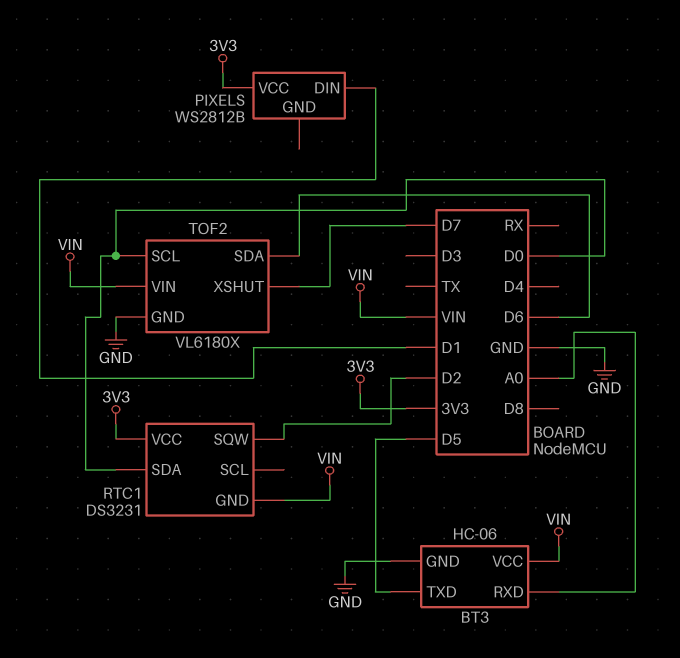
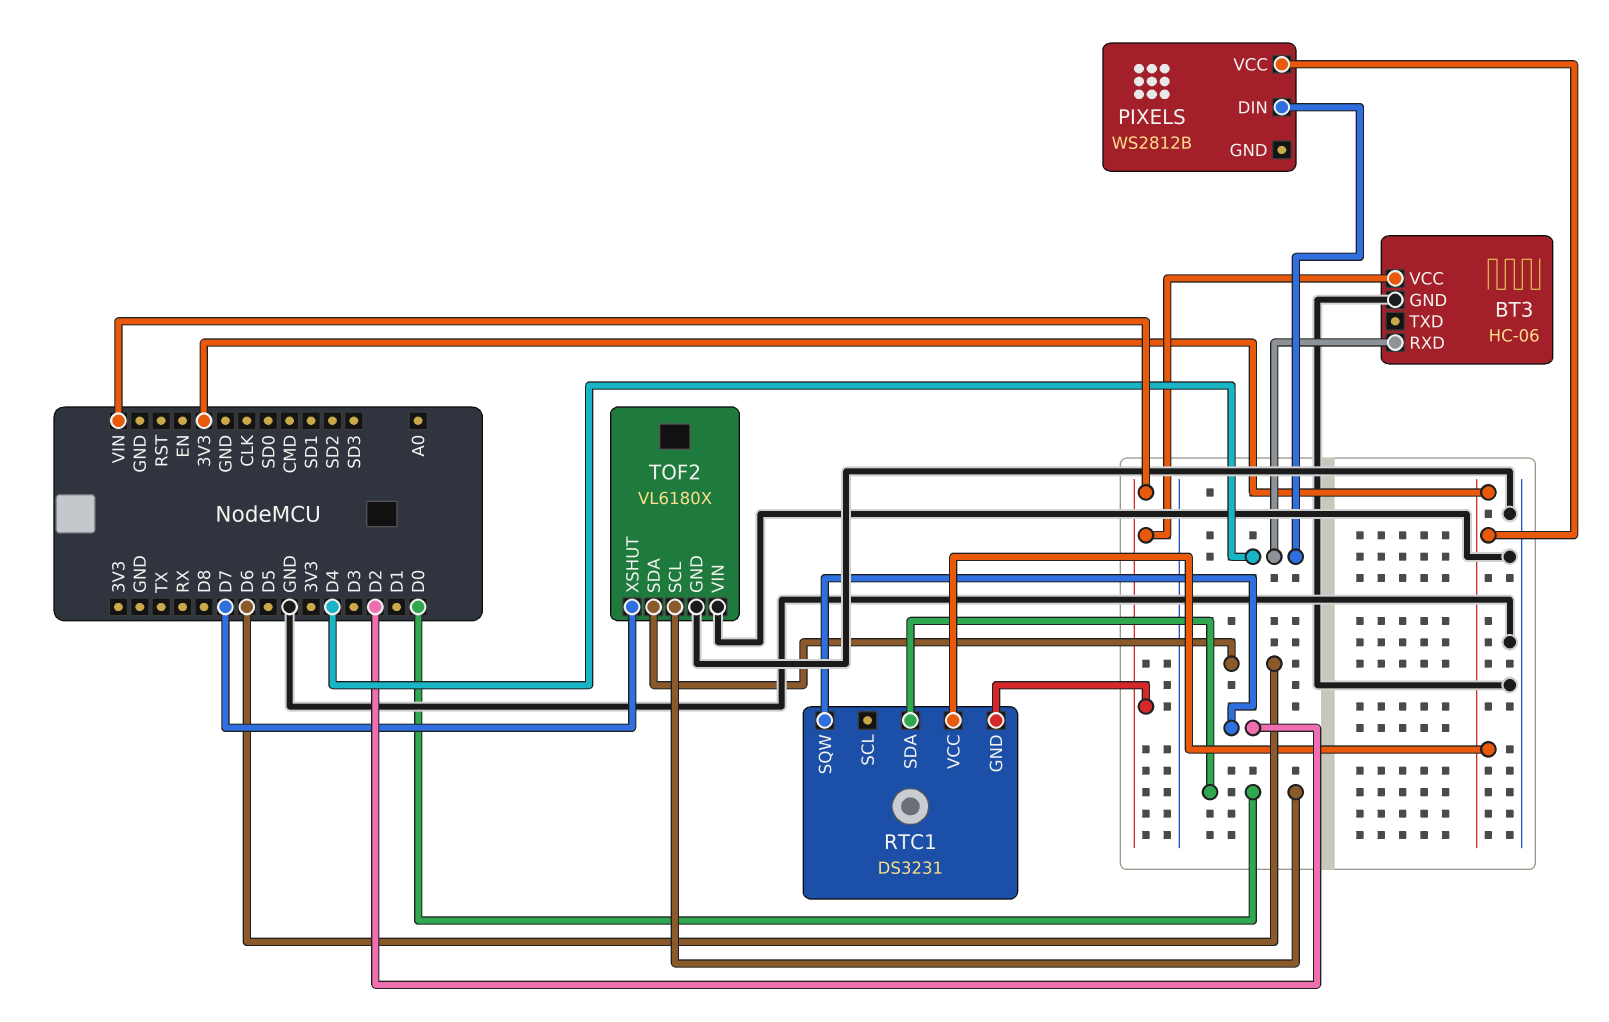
BT3 pin RXD: A0 -> D4
BT3 pin TXD: D5 -> none
PIXELS pin DIN: D1 -> D4
TOF2 pin VIN: VIN -> GND

